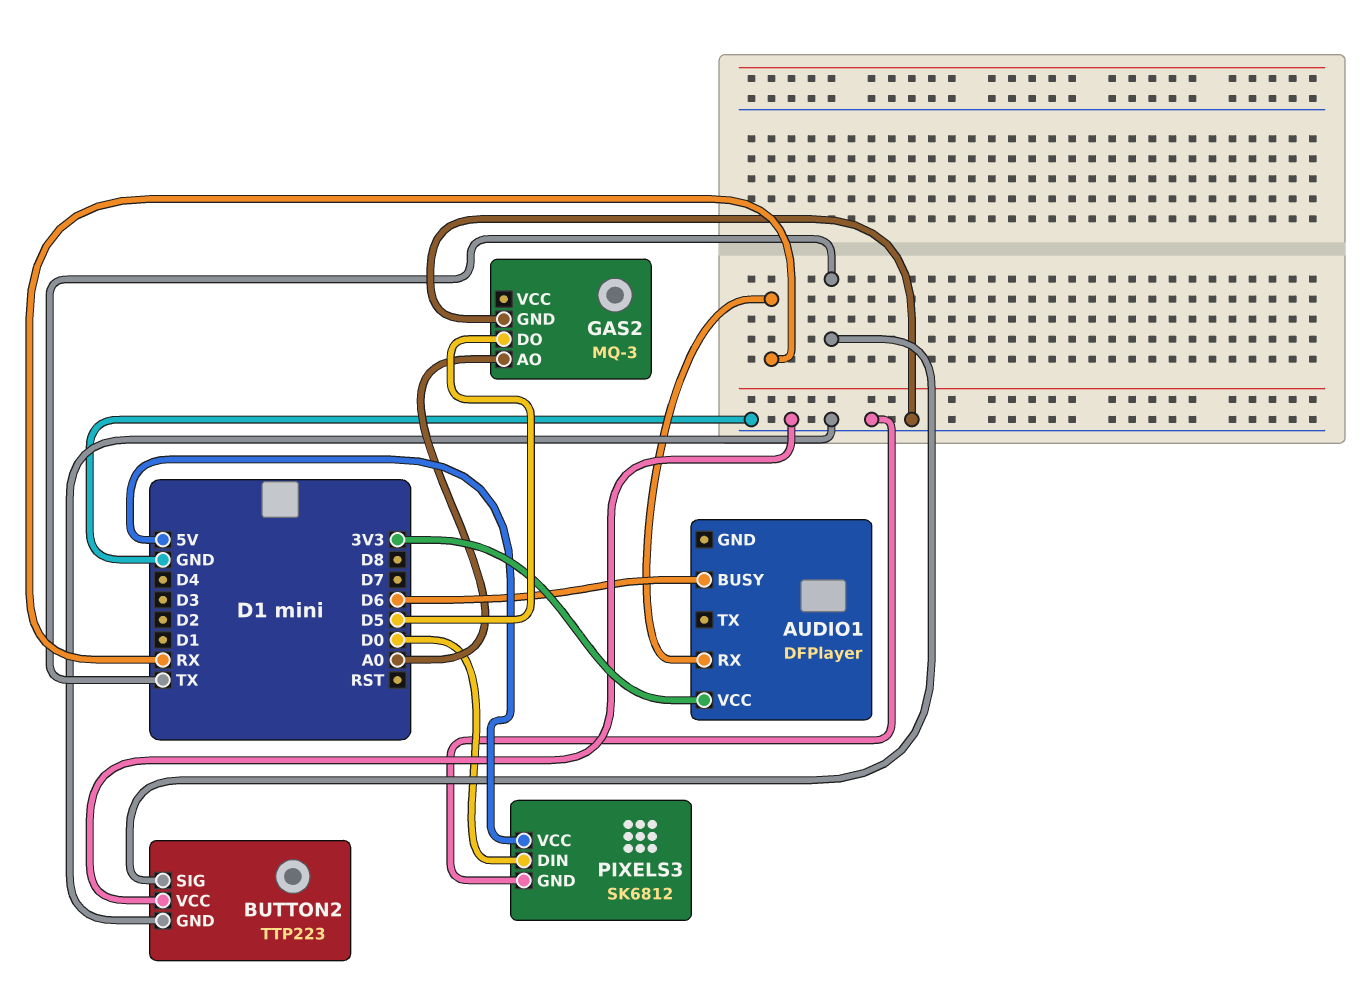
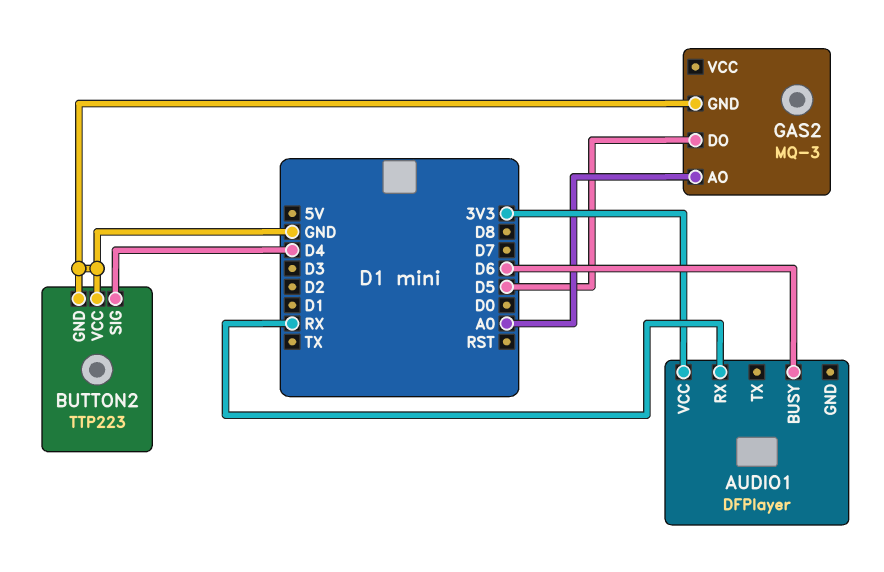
BUTTON2 pin SIG: TX -> D4
PIXELS3: SK6812 -> none
PIXELS3 pin DIN: D0 -> none
PIXELS3 pin GND: GND -> none
PIXELS3 pin VCC: 5V -> none

